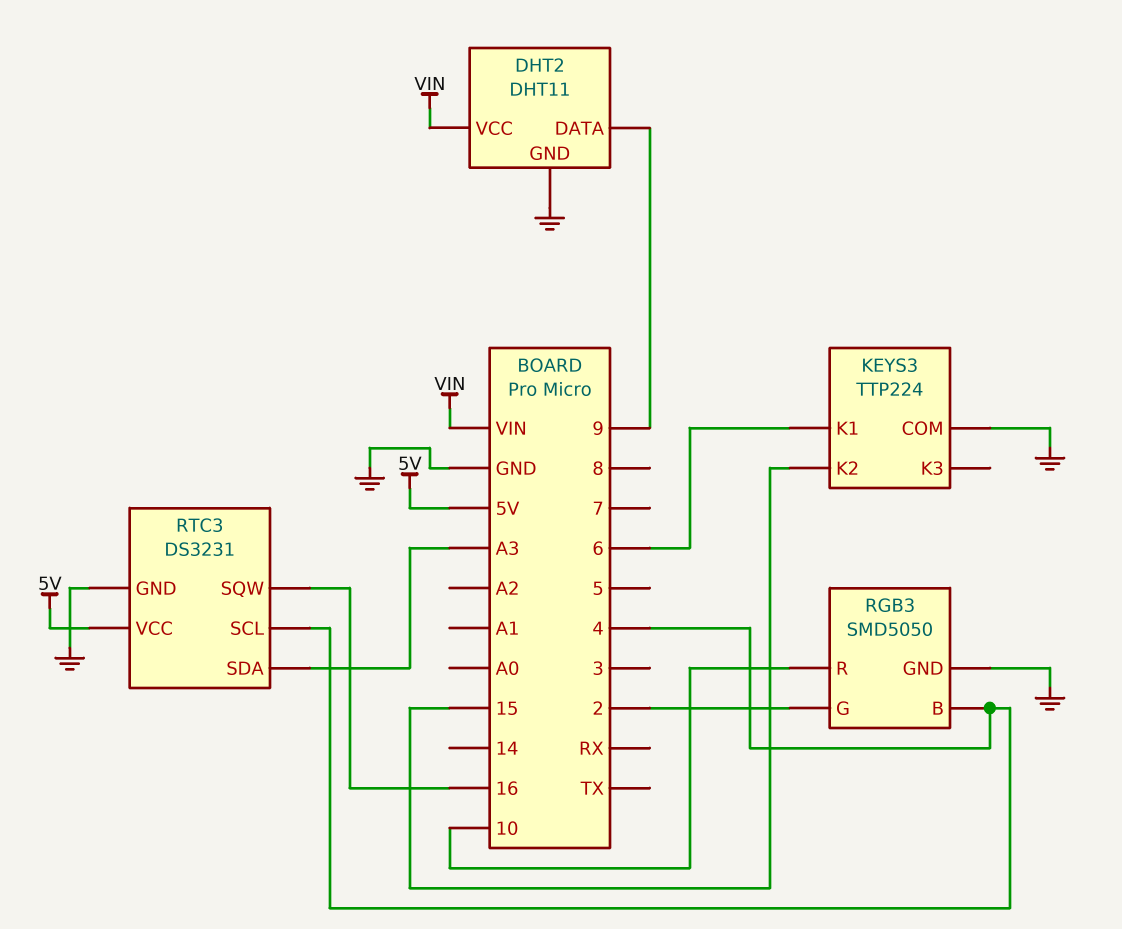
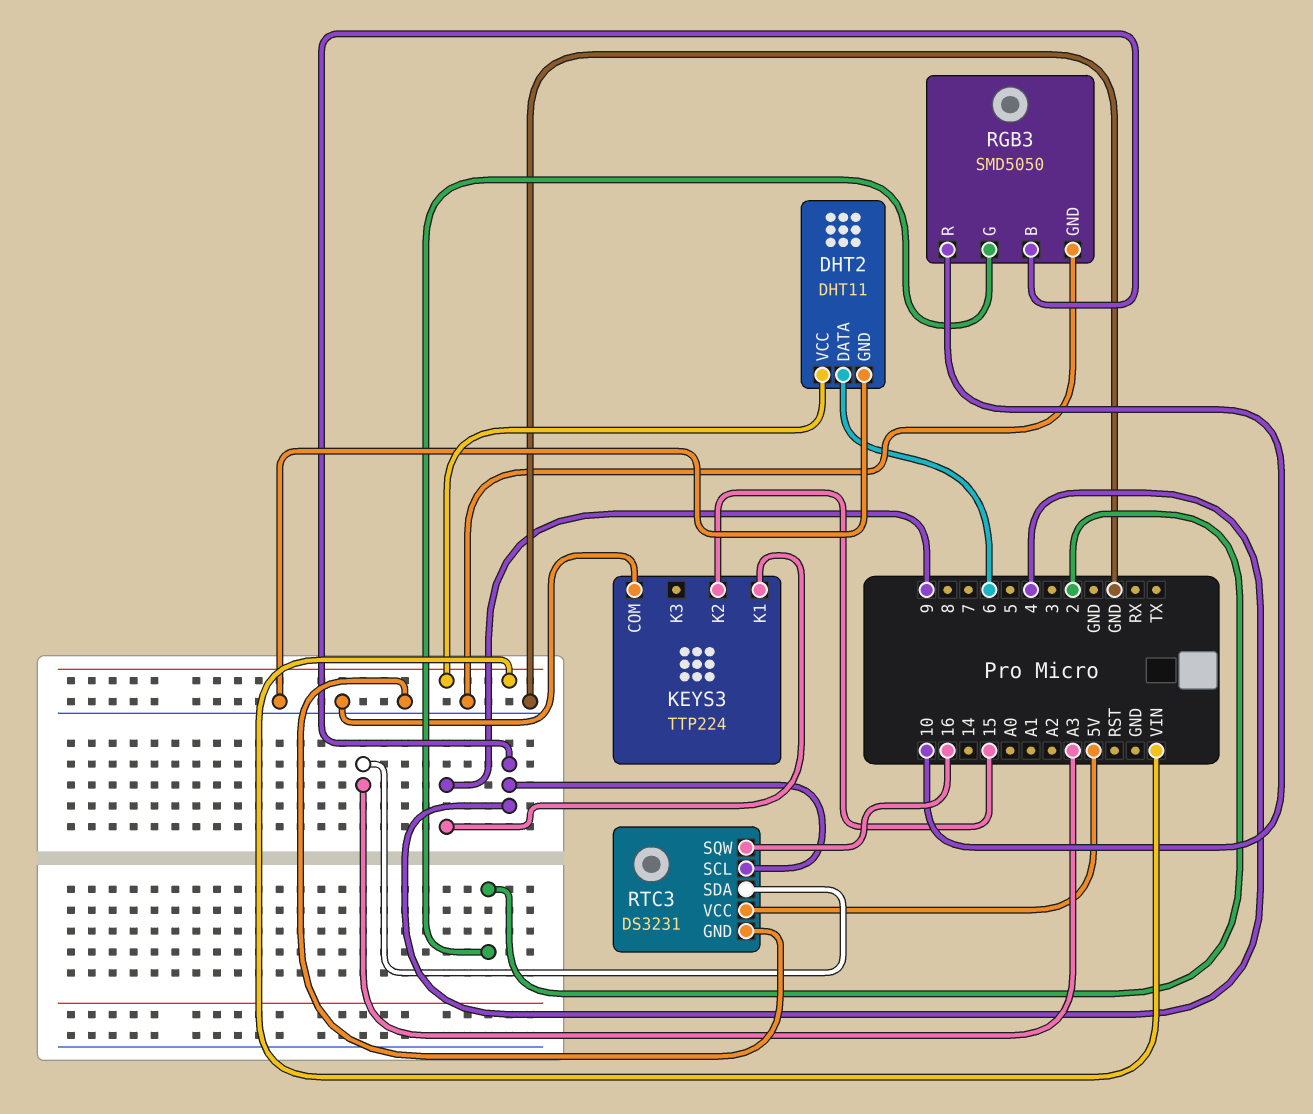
DHT2 pin DATA: 9 -> 6
KEYS3 pin K1: 6 -> 9

